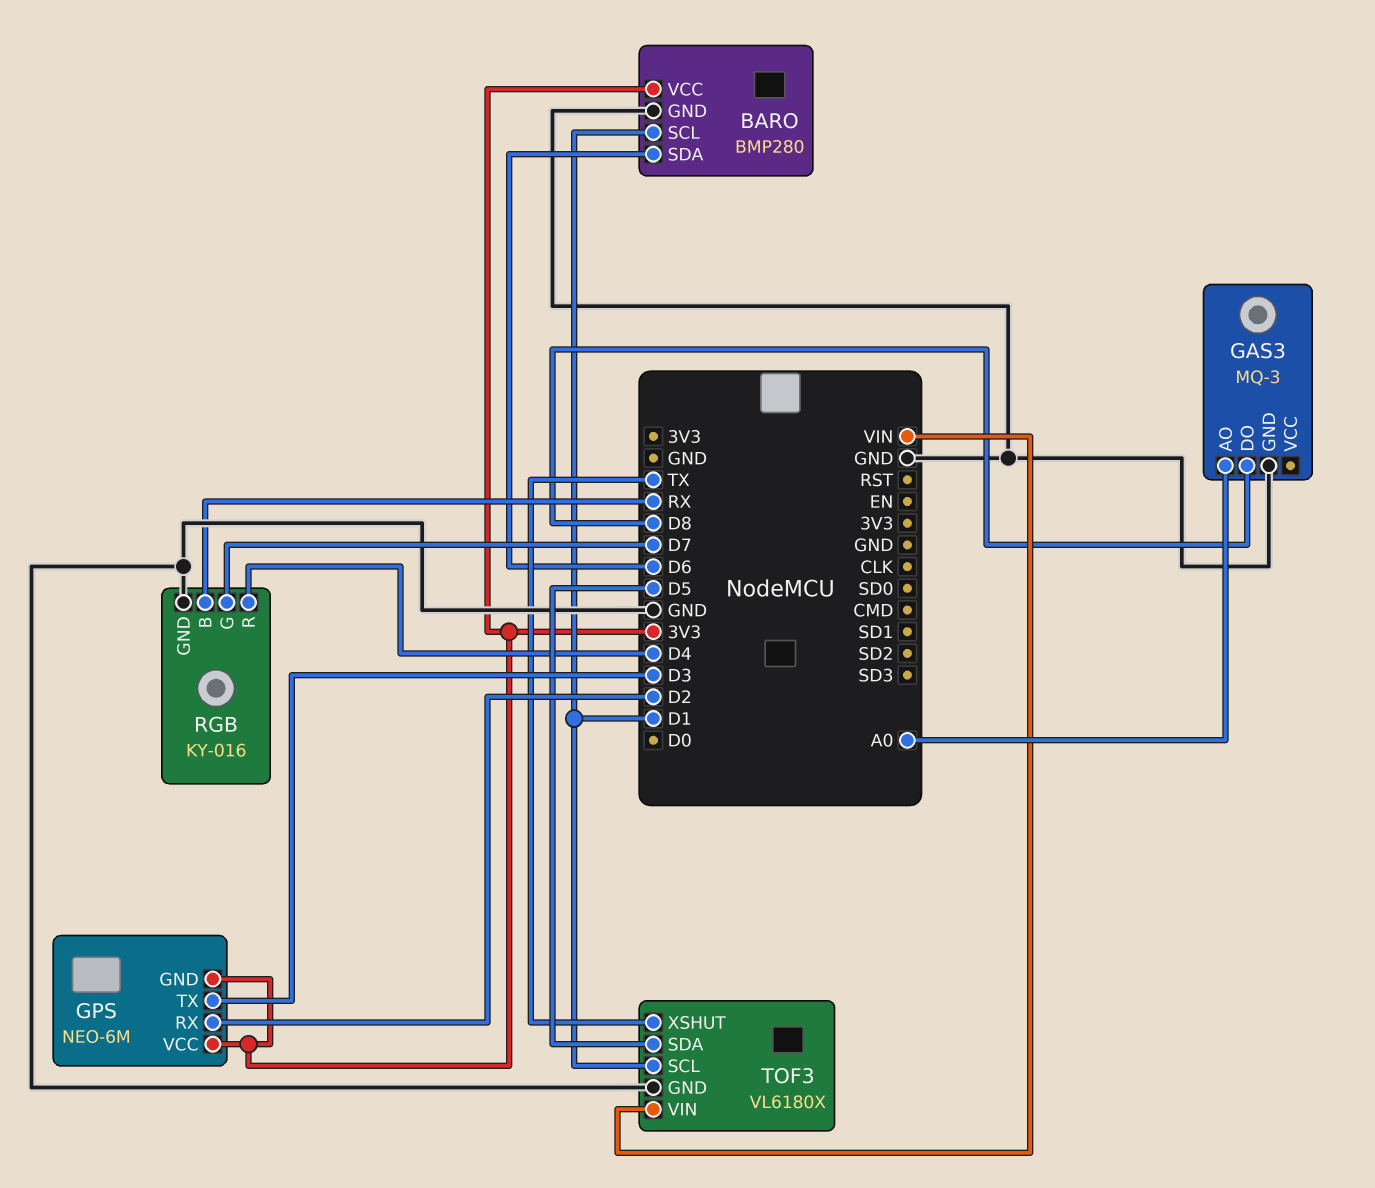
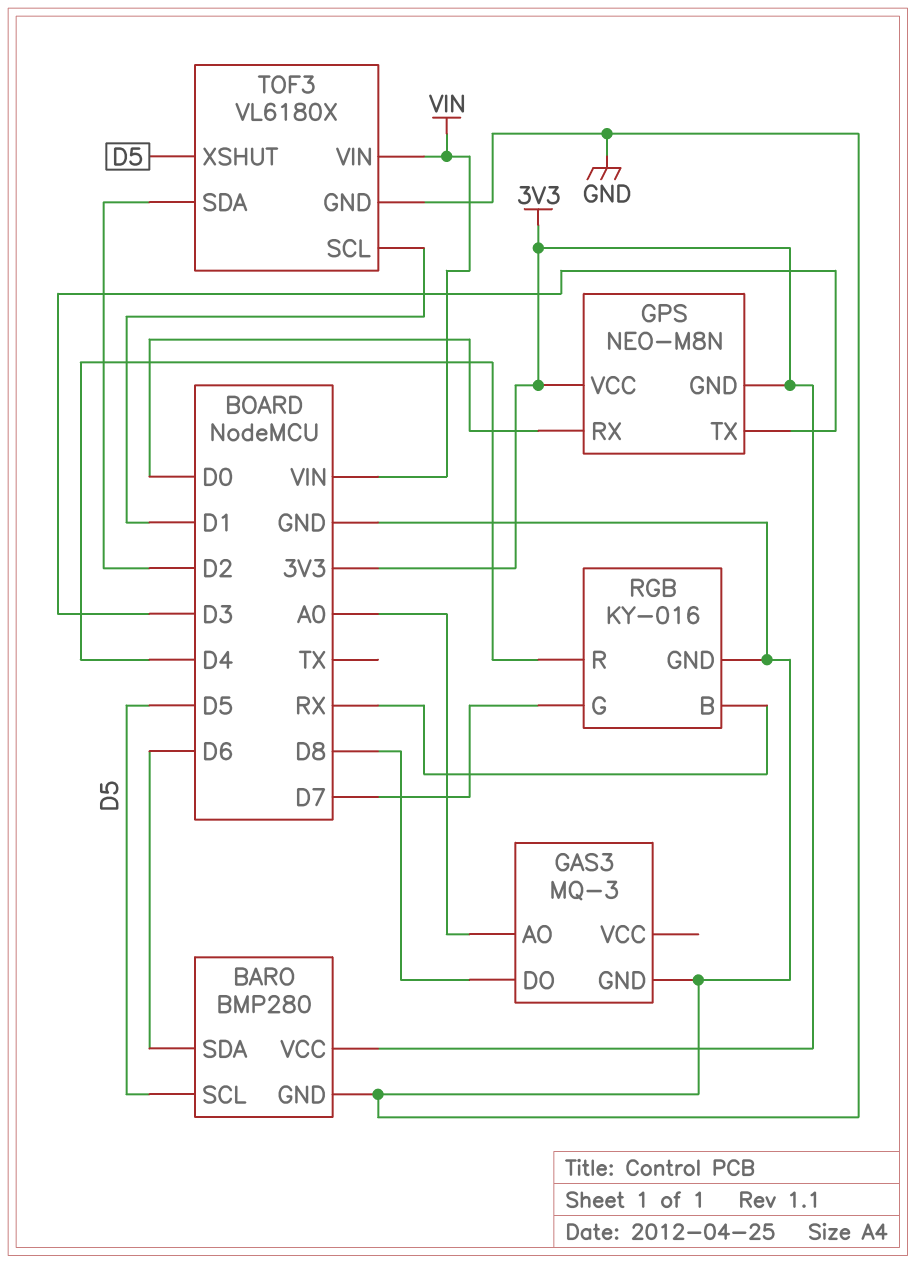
BARO pin SCL: D1 -> D5
GPS: NEO-6M -> NEO-M8N
GPS pin RX: D2 -> D0
TOF3 pin SDA: D5 -> D2
TOF3 pin XSHUT: TX -> D5

